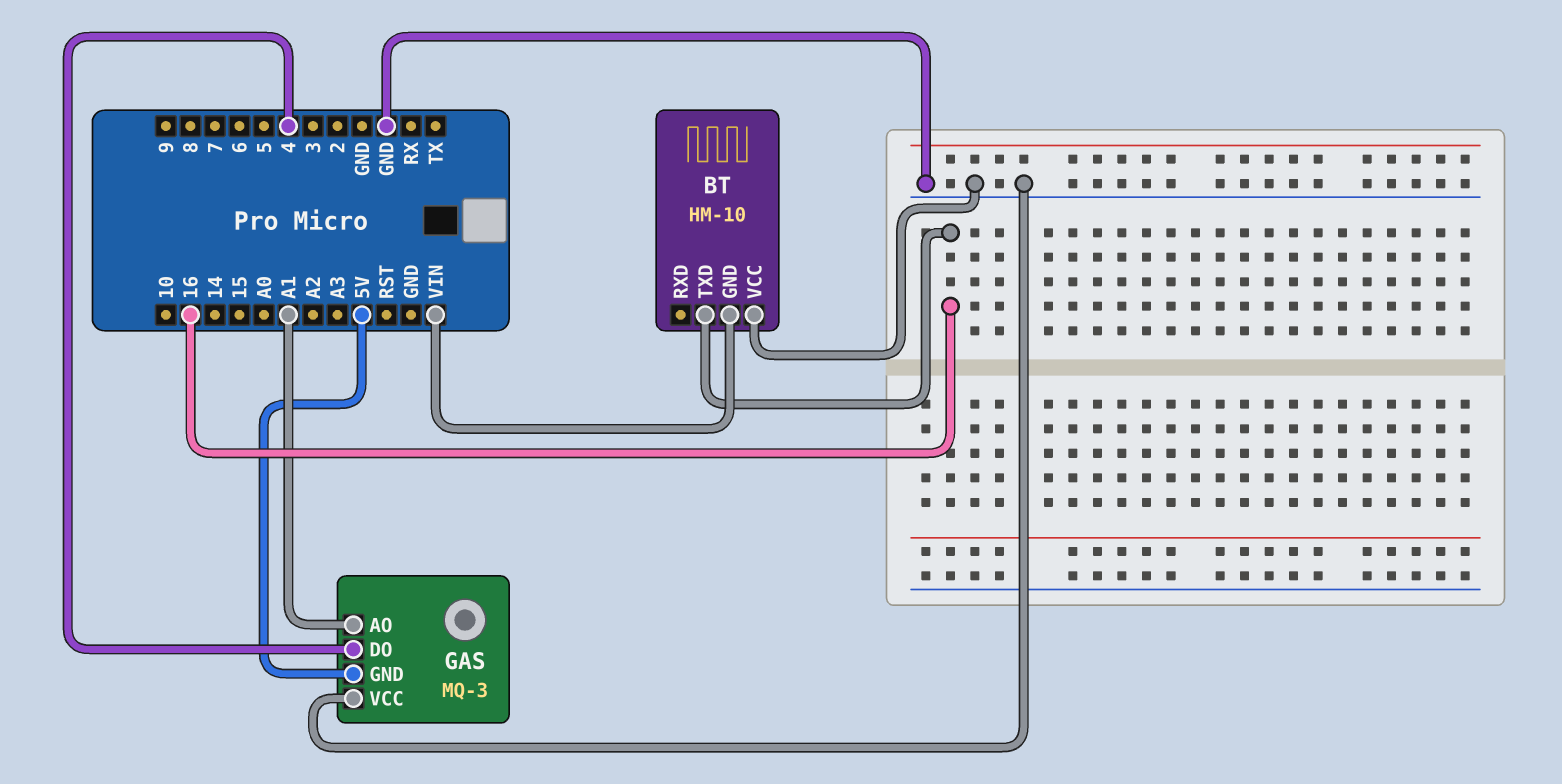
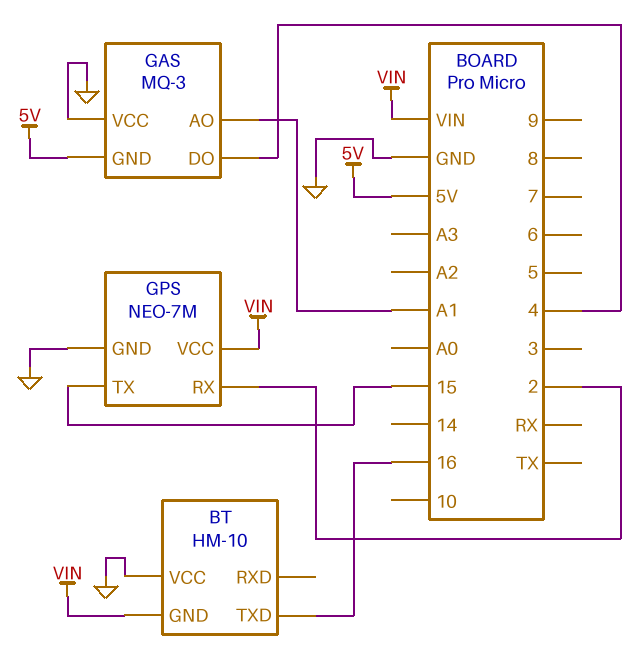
GPS: none -> NEO-7M
GPS pin GND: none -> GND
GPS pin RX: none -> 2
GPS pin TX: none -> 15
GPS pin VCC: none -> VIN

